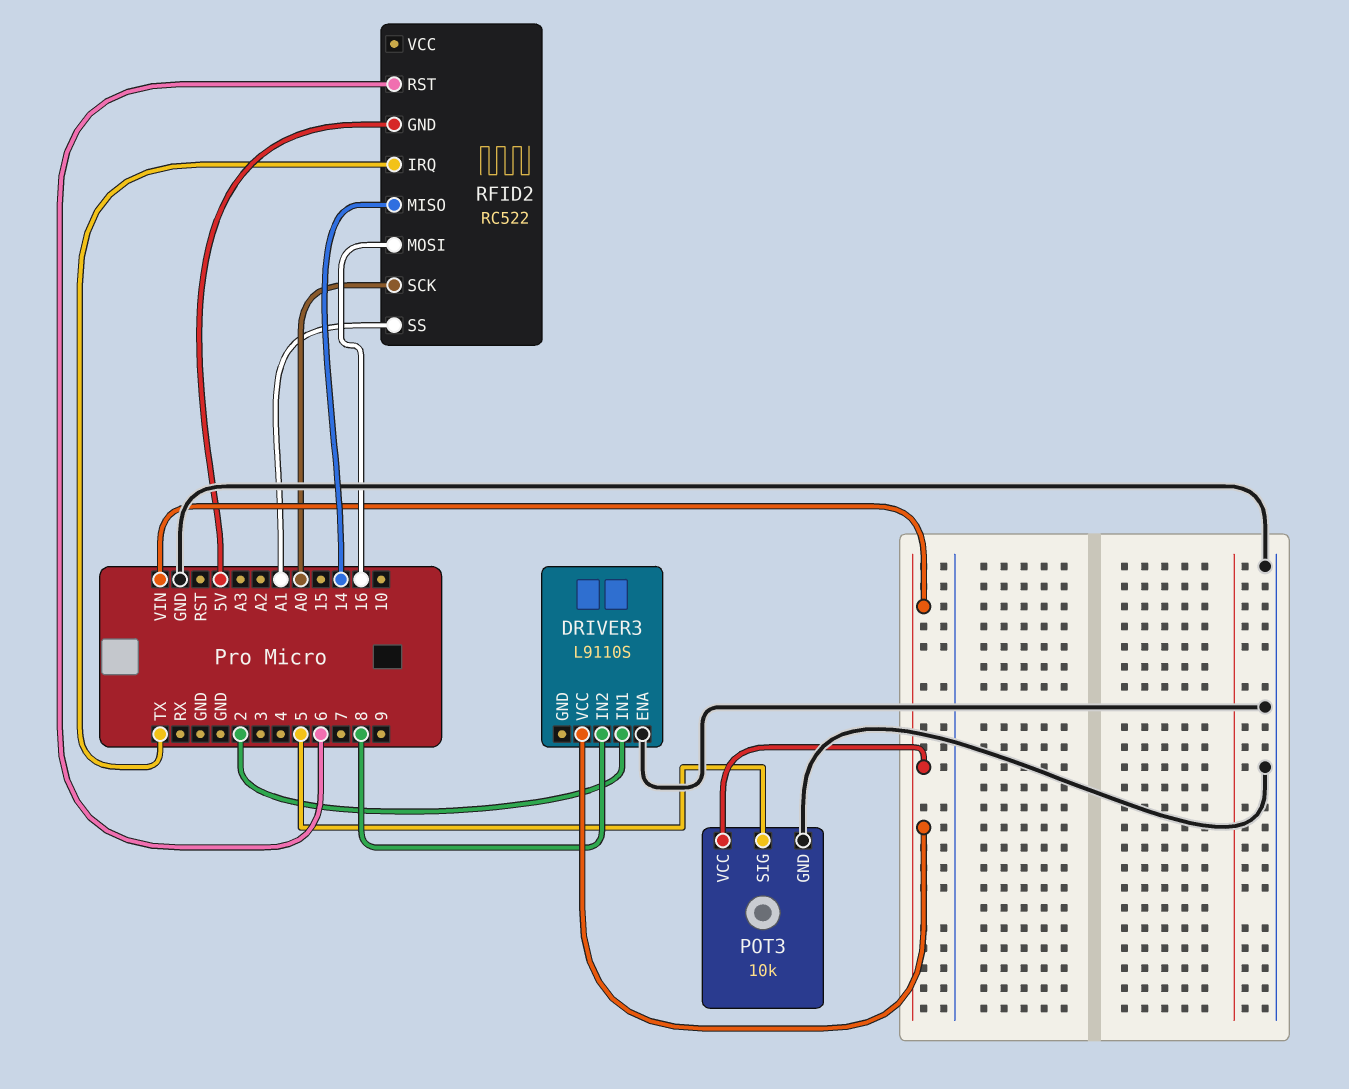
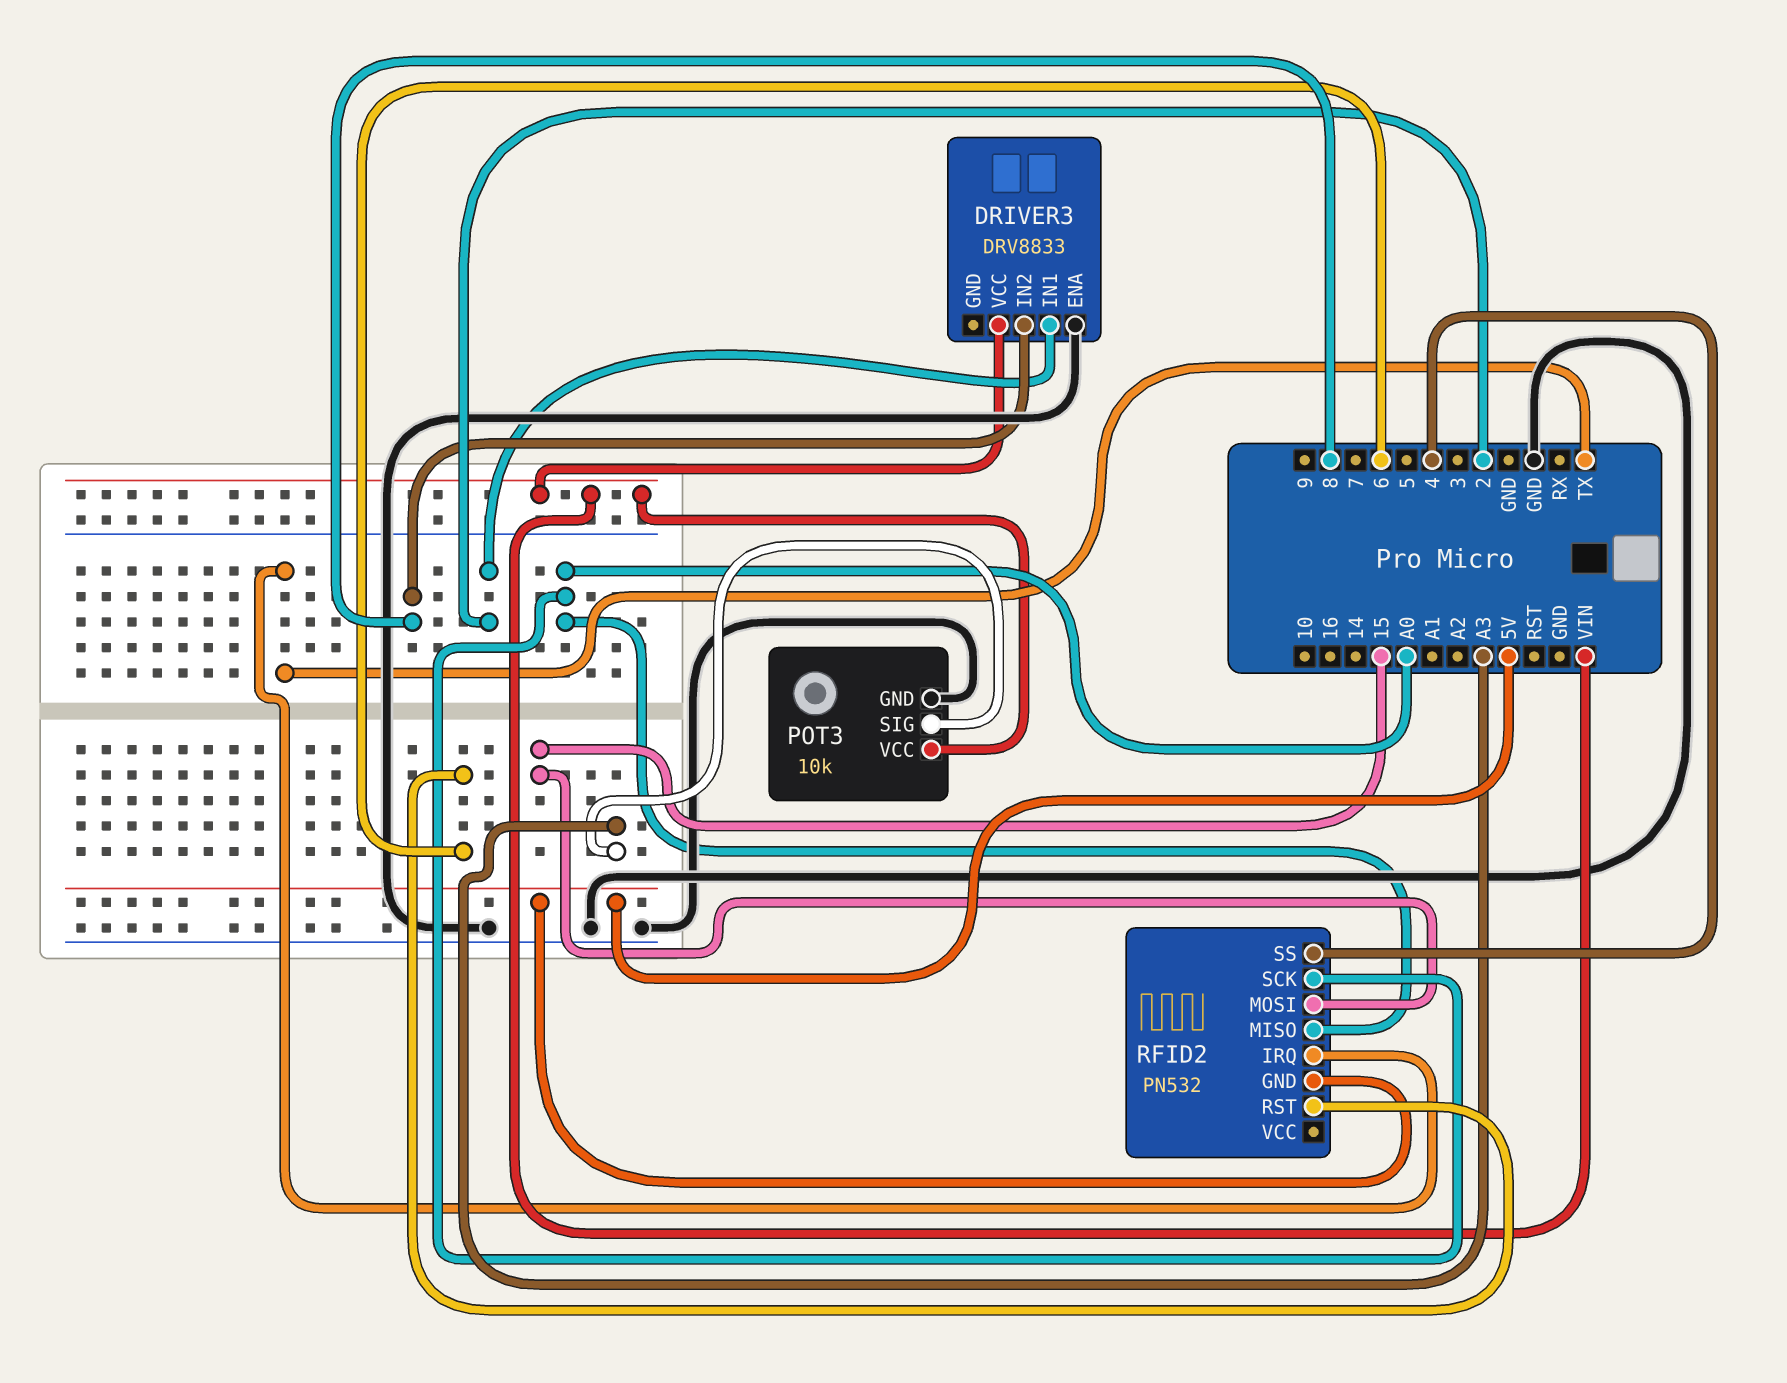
DRIVER3: L9110S -> DRV8833
POT3 pin SIG: 5 -> A3
RFID2: RC522 -> PN532
RFID2 pin MISO: 14 -> A0
RFID2 pin MOSI: 16 -> 15
RFID2 pin SS: A1 -> 4

